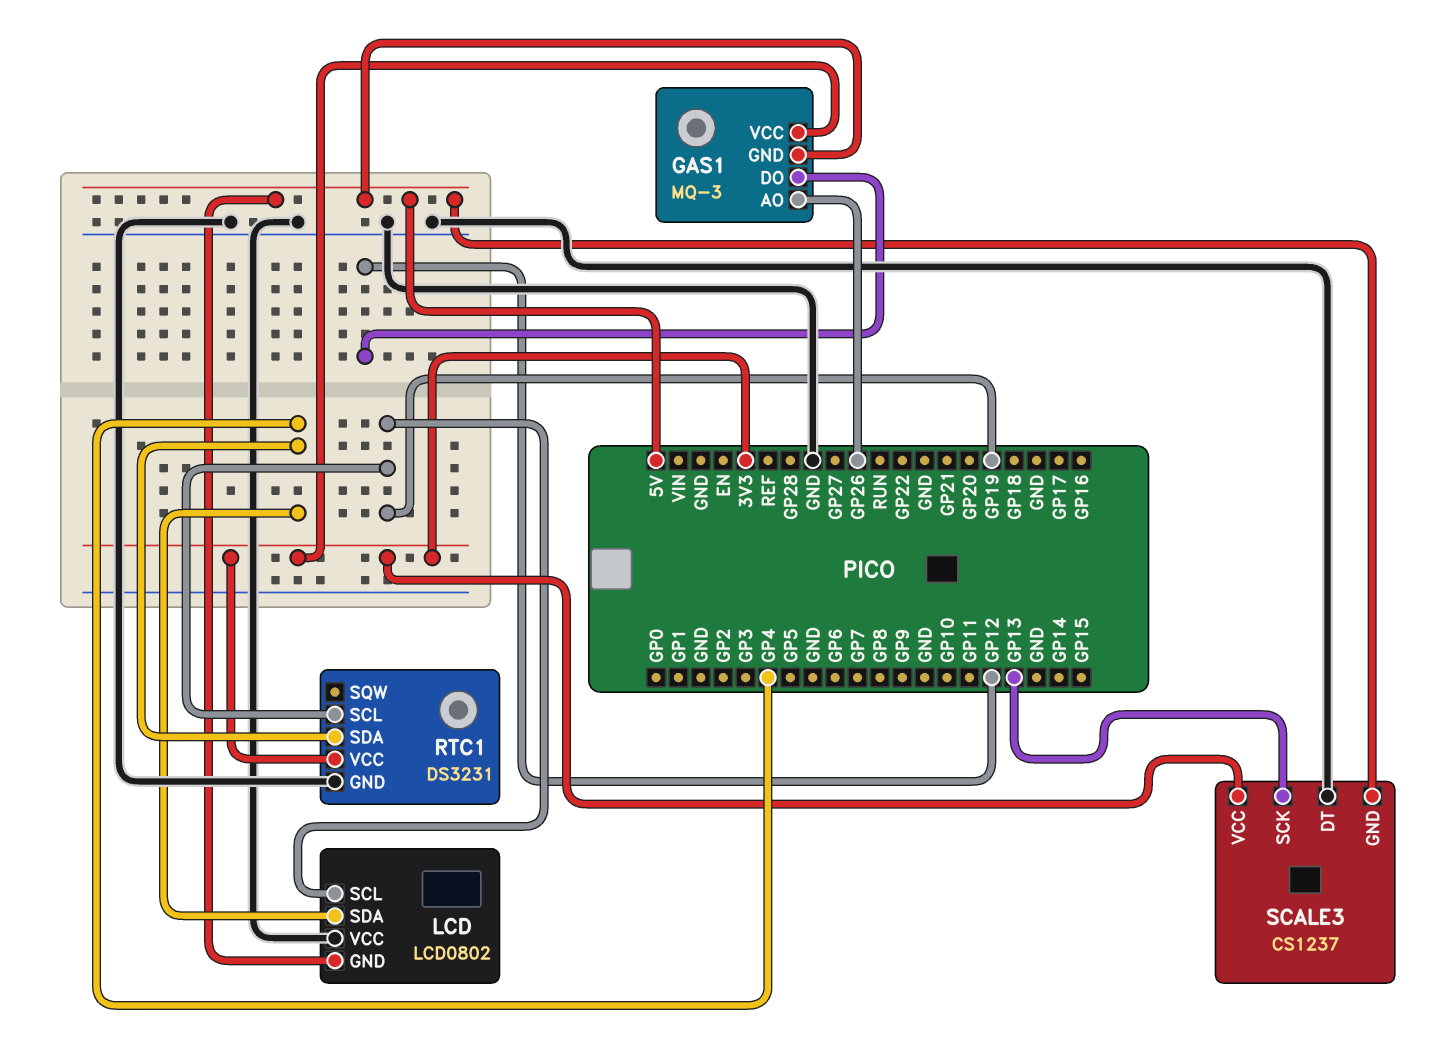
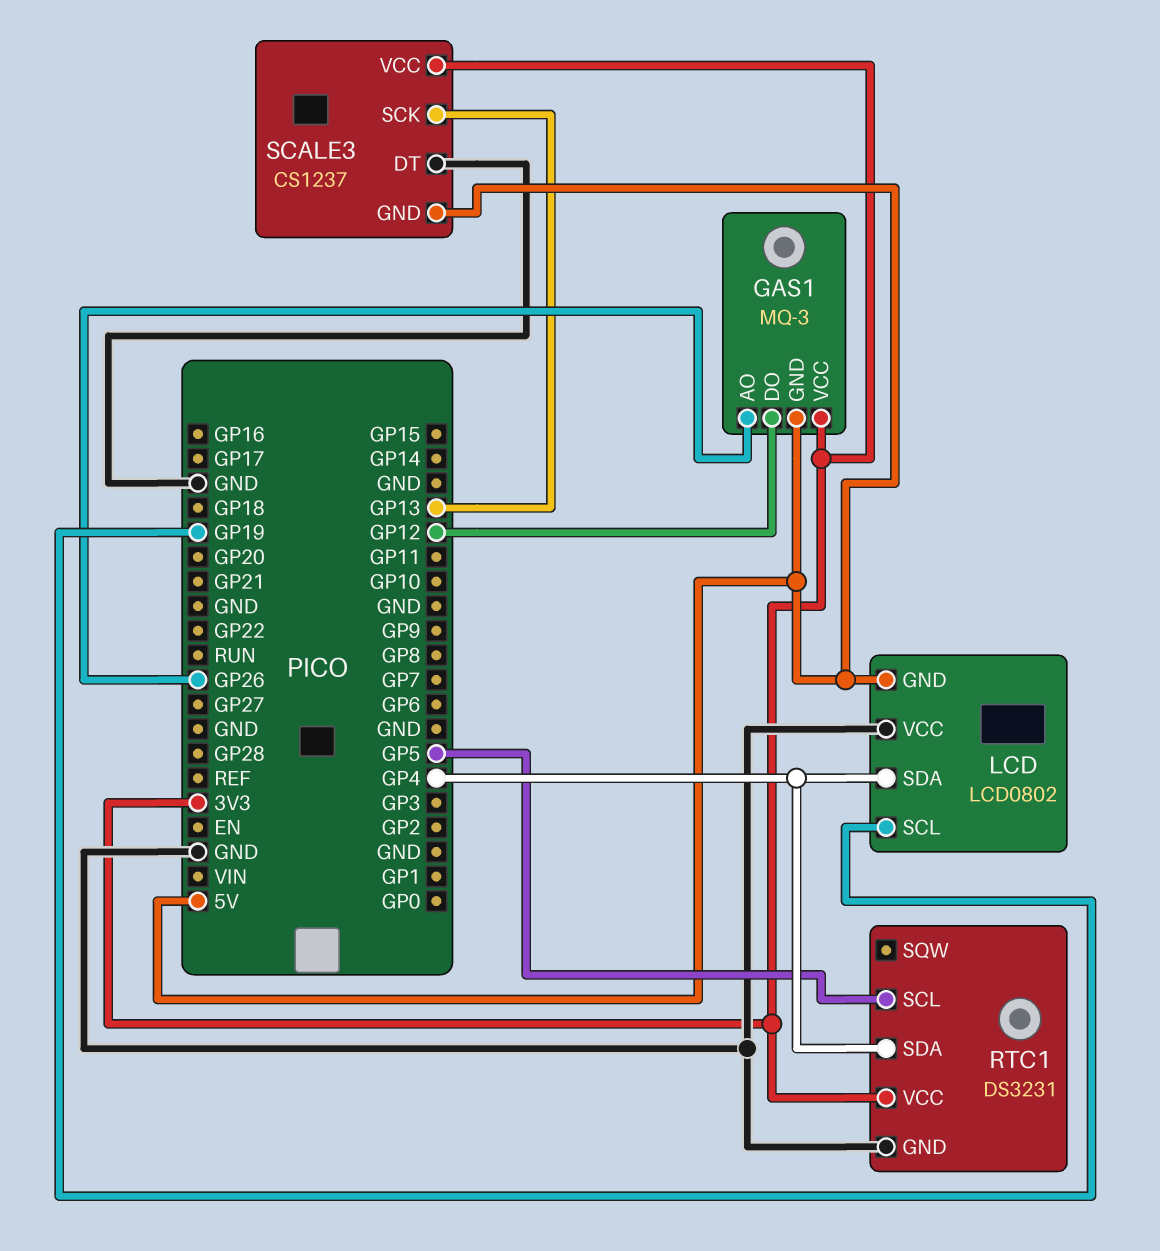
RTC1 pin SCL: GP19 -> GP5

